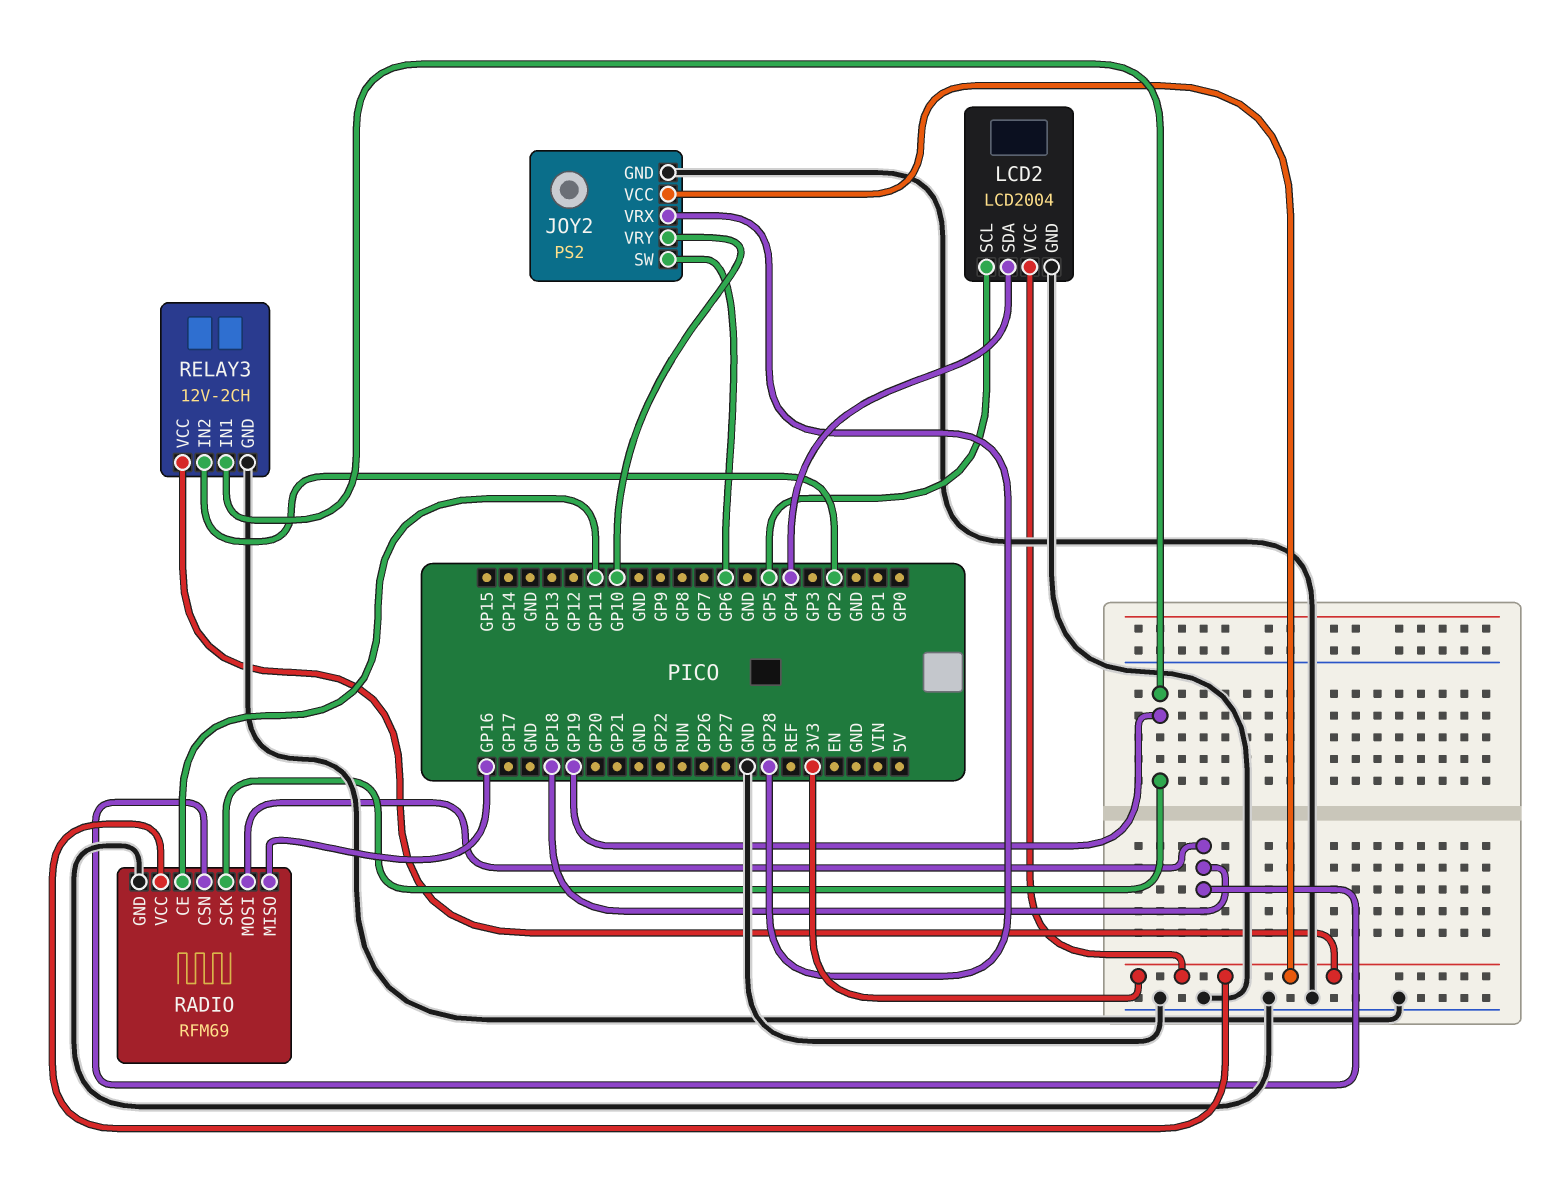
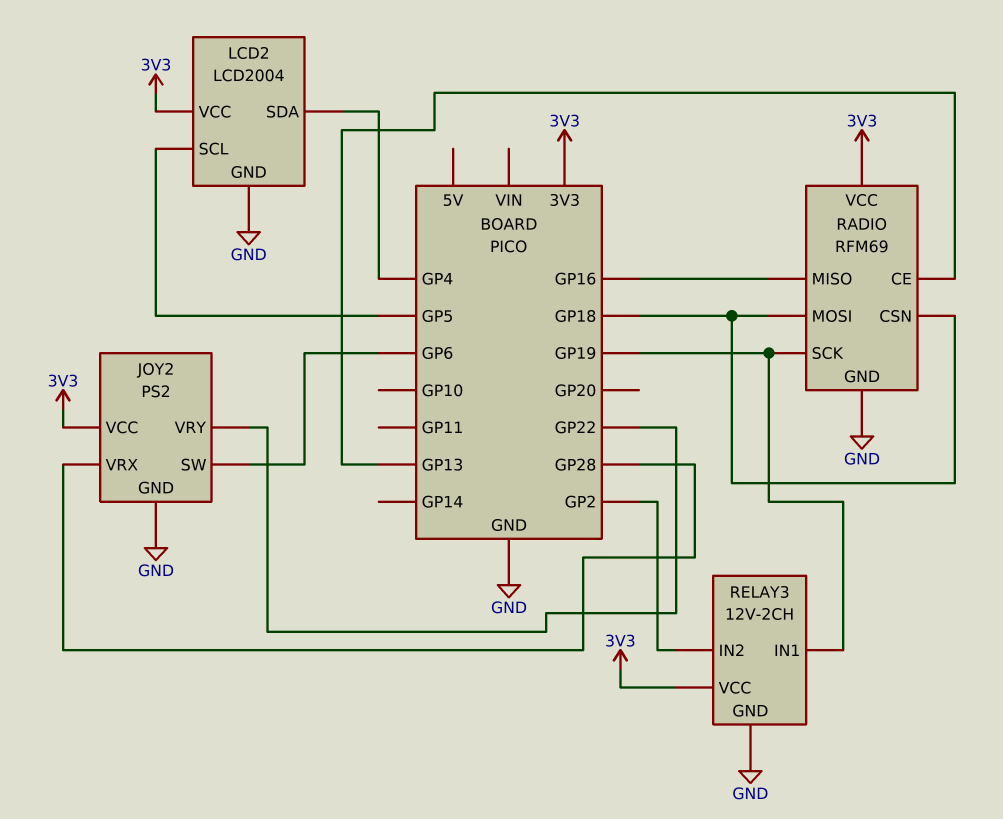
JOY2 pin VRY: GP10 -> GP22
RADIO pin CE: GP11 -> GP13

